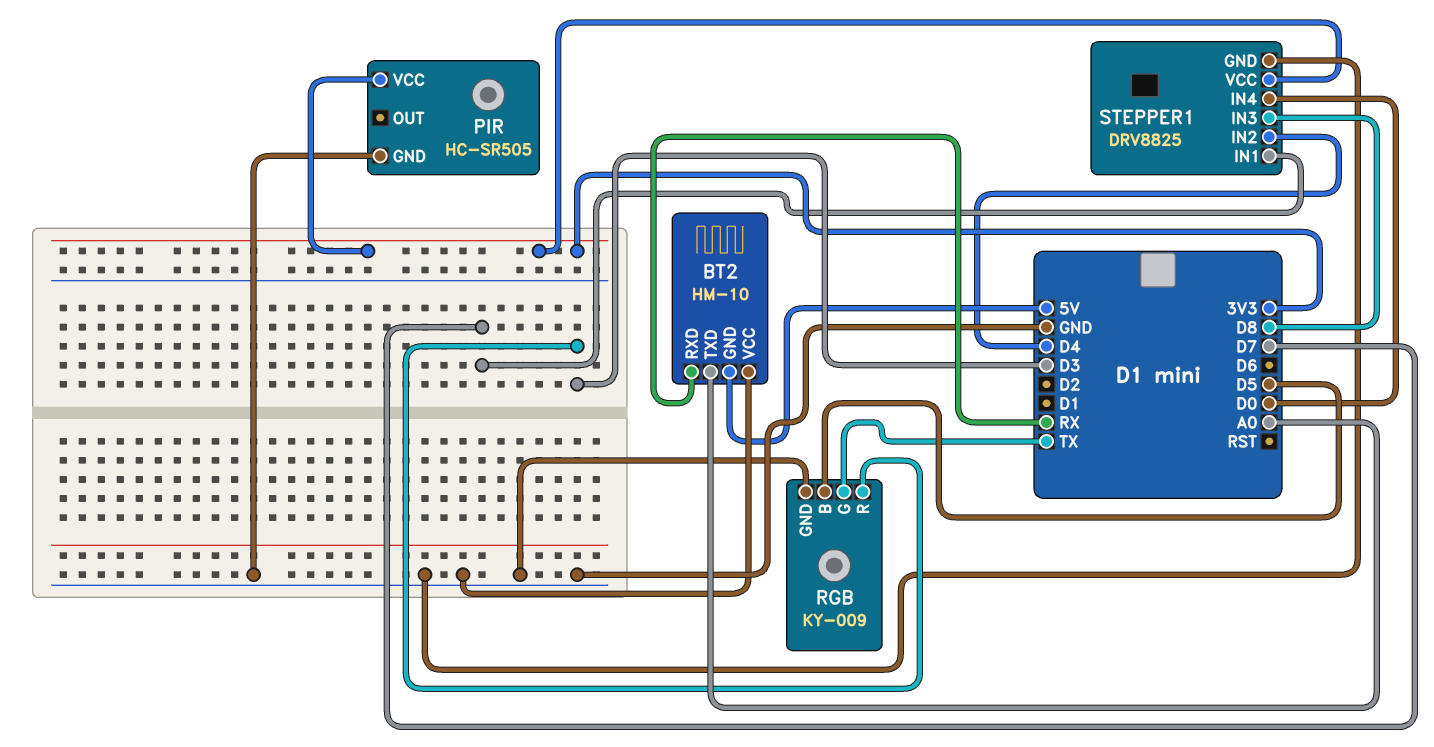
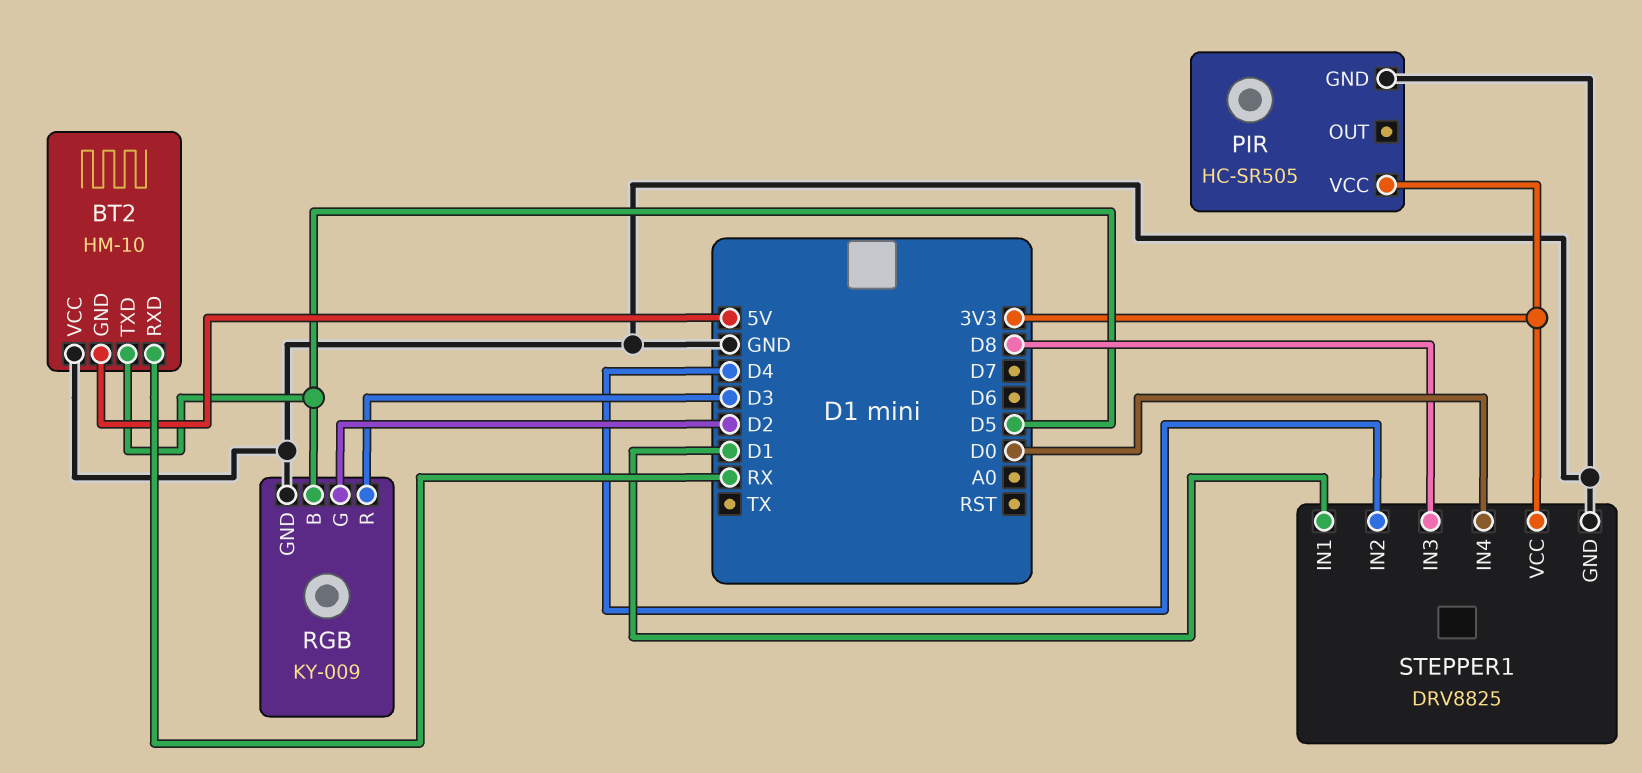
BT2 pin TXD: A0 -> D5
RGB pin G: TX -> D2
STEPPER1 pin IN1: D7 -> D1

